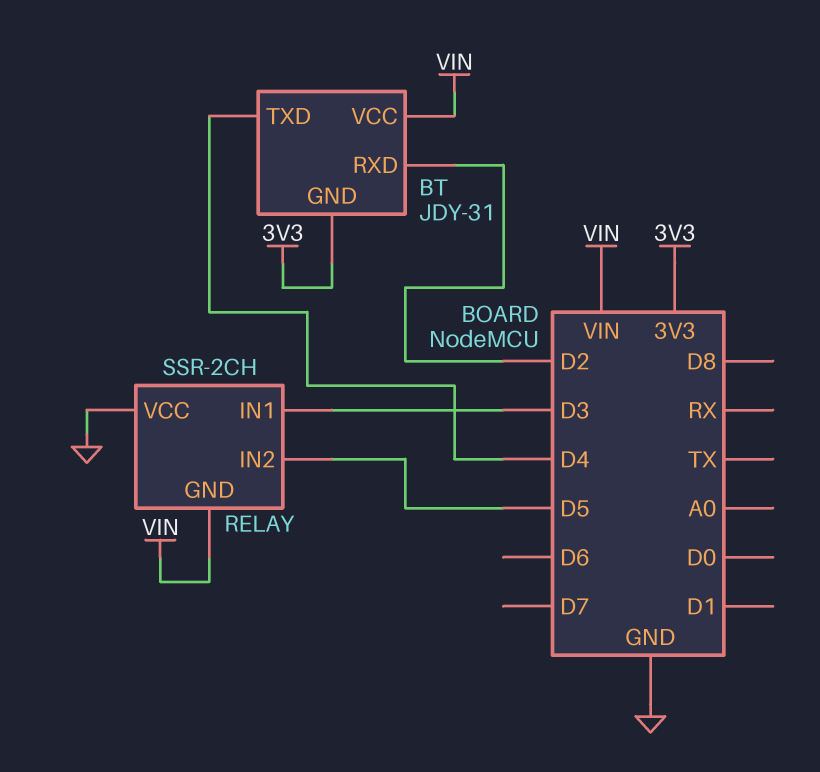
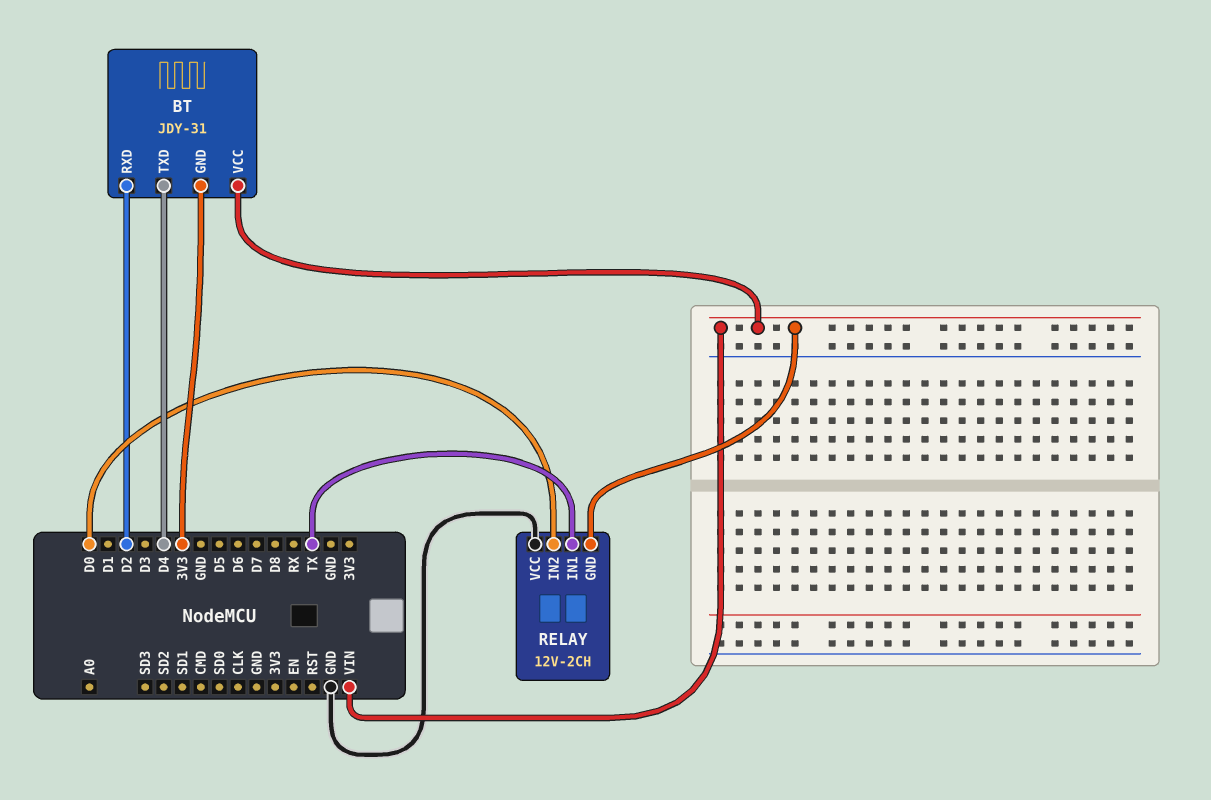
RELAY: SSR-2CH -> 12V-2CH
RELAY pin IN1: D3 -> TX
RELAY pin IN2: D5 -> D0

